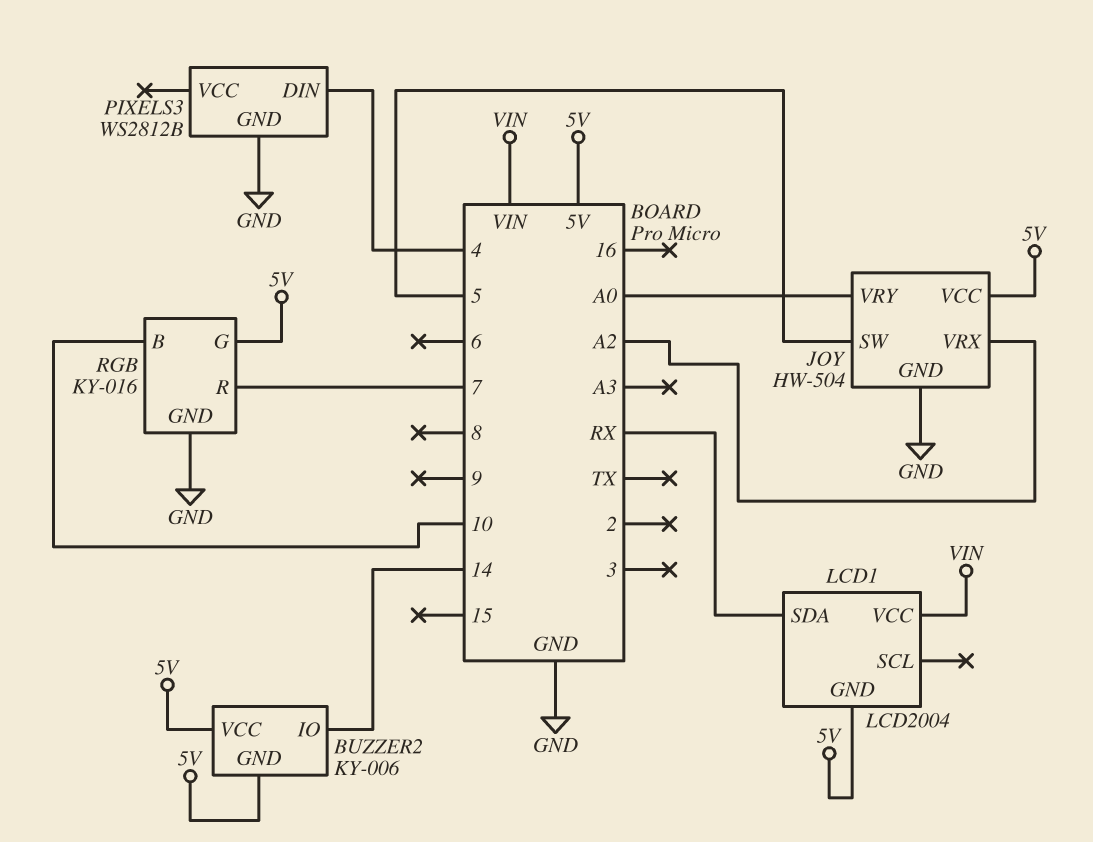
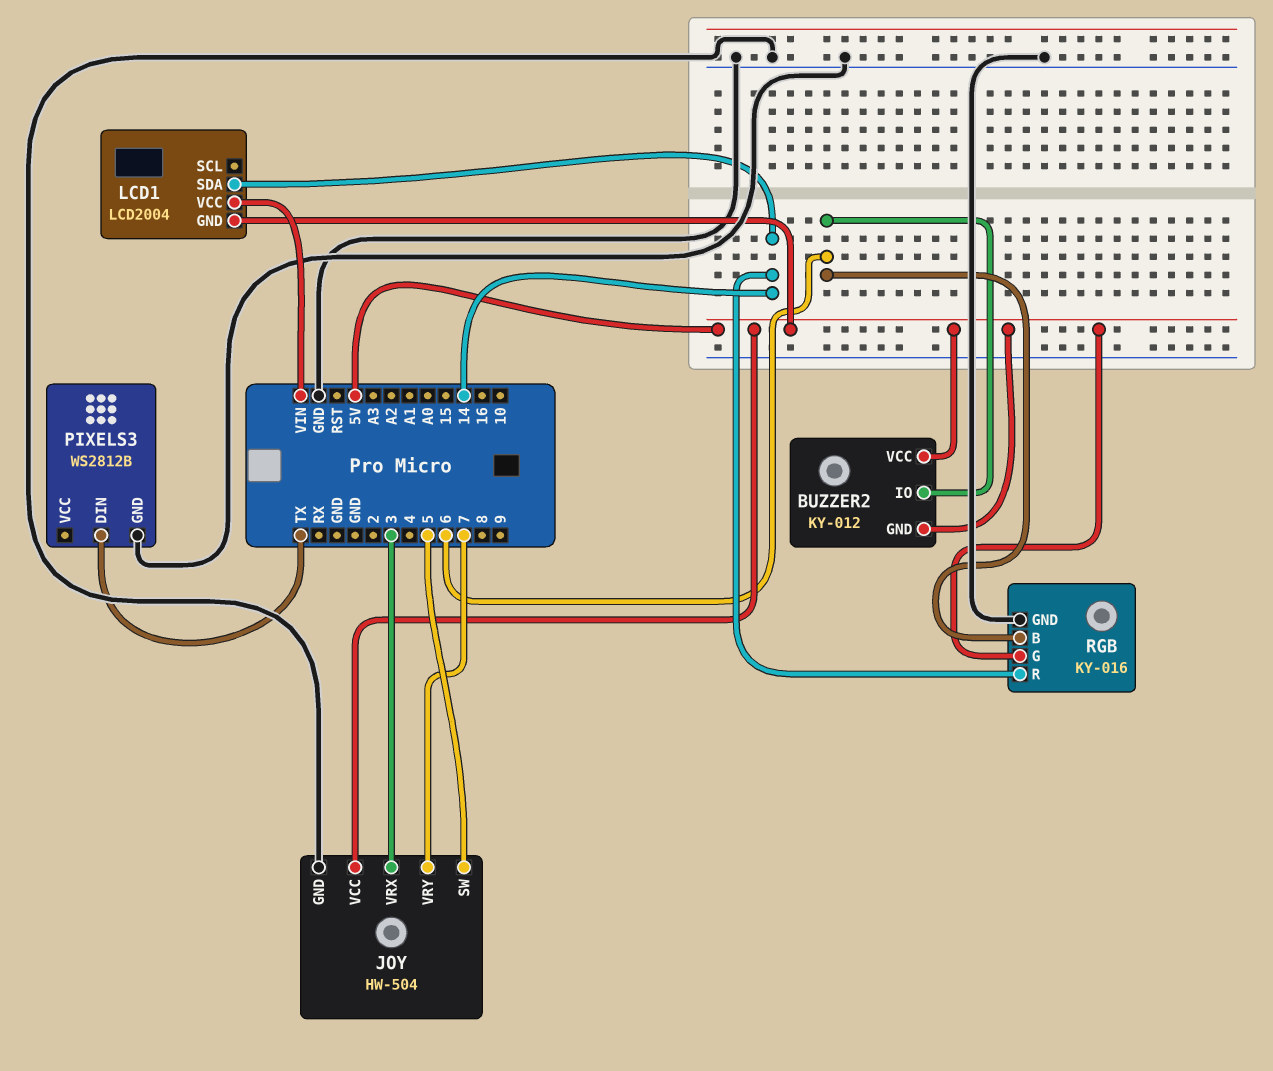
BUZZER2: KY-006 -> KY-012
BUZZER2 pin IO: 14 -> 6
JOY pin VRX: A2 -> 3
JOY pin VRY: A0 -> 7
LCD1 pin SDA: RX -> 14
PIXELS3 pin DIN: 4 -> TX
RGB pin B: 10 -> 6
RGB pin R: 7 -> 14

